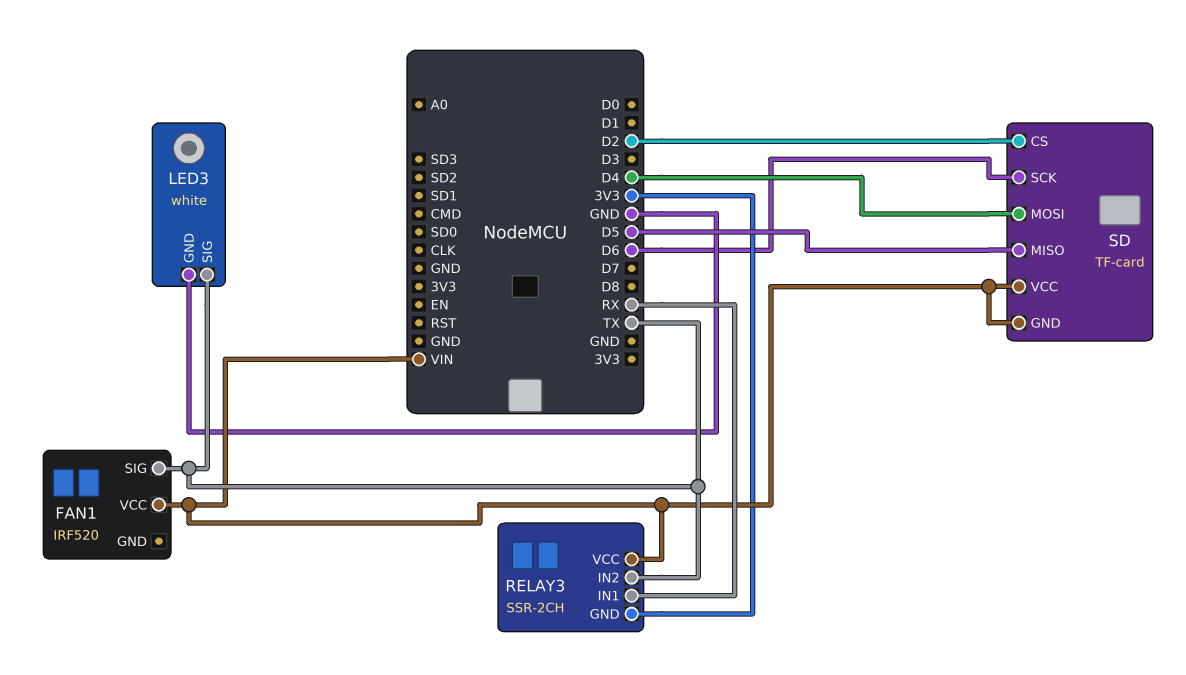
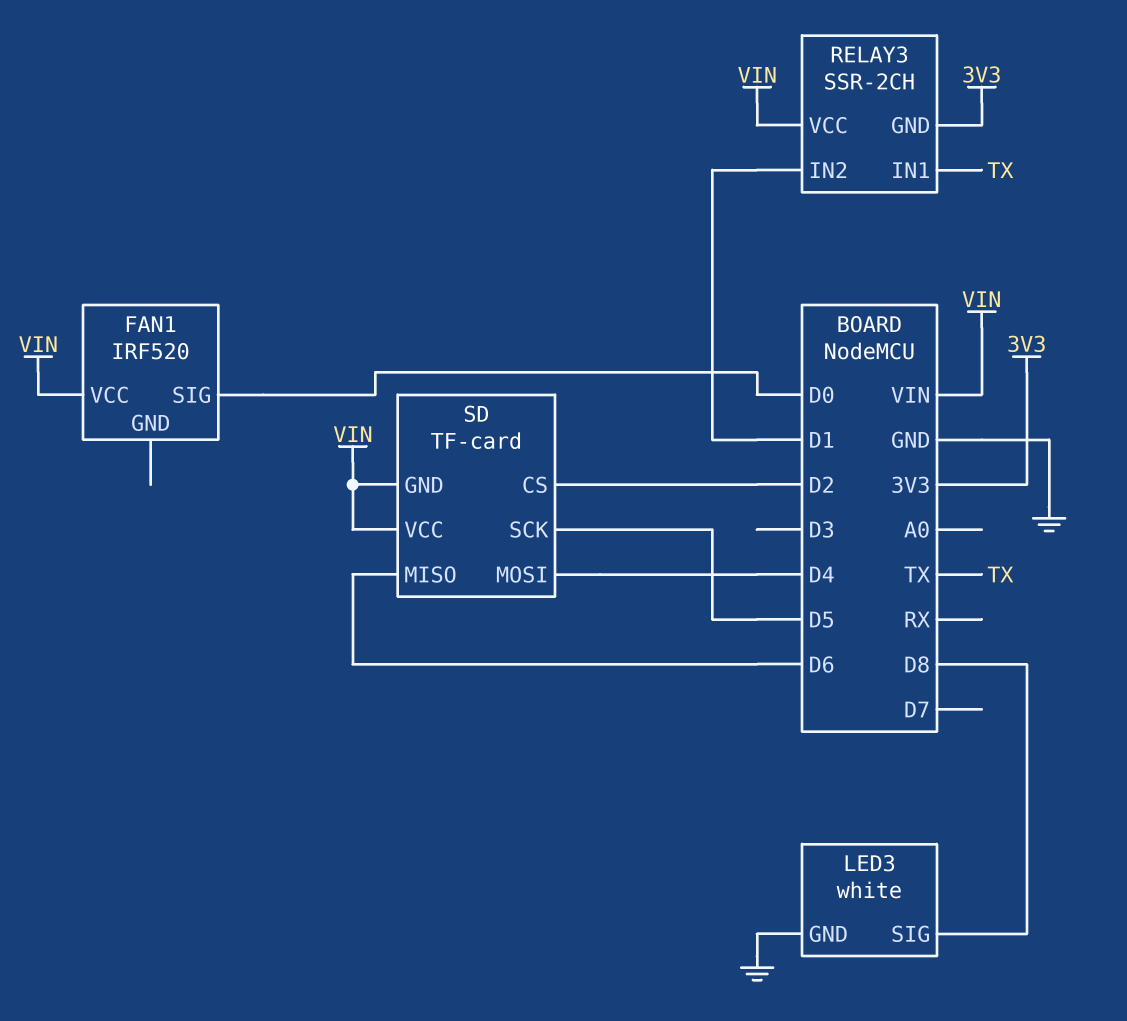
FAN1 pin SIG: TX -> D0
LED3 pin SIG: TX -> D8
RELAY3 pin IN1: RX -> TX
RELAY3 pin IN2: TX -> D1
SD pin MISO: D5 -> D6
SD pin SCK: D6 -> D5

